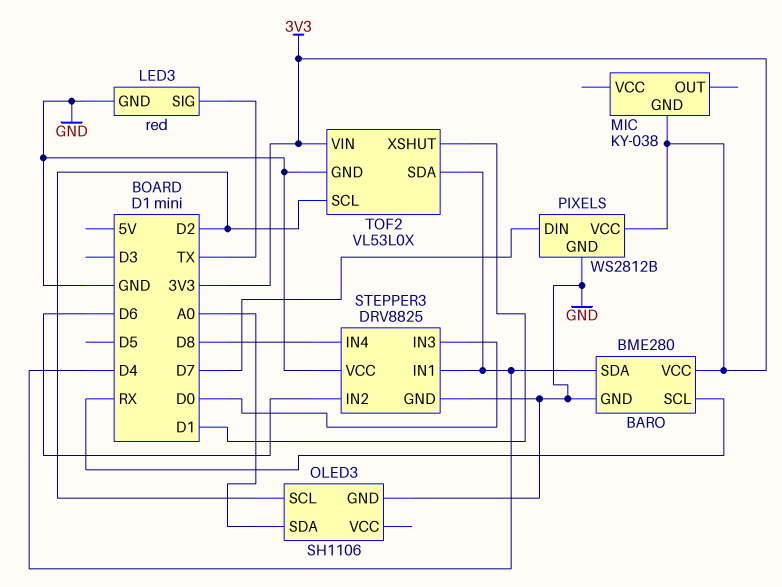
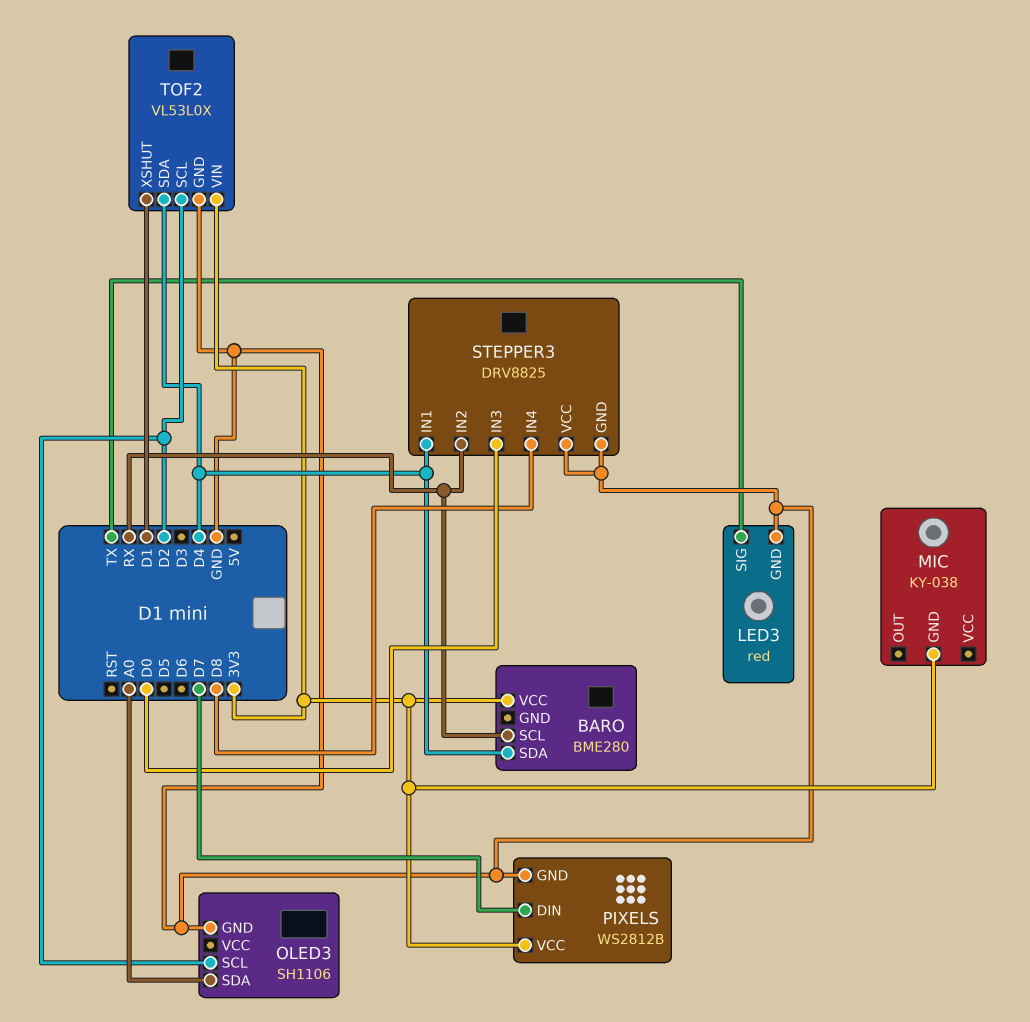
BARO pin GND: GND -> none
STEPPER3 pin IN2: D6 -> RX

